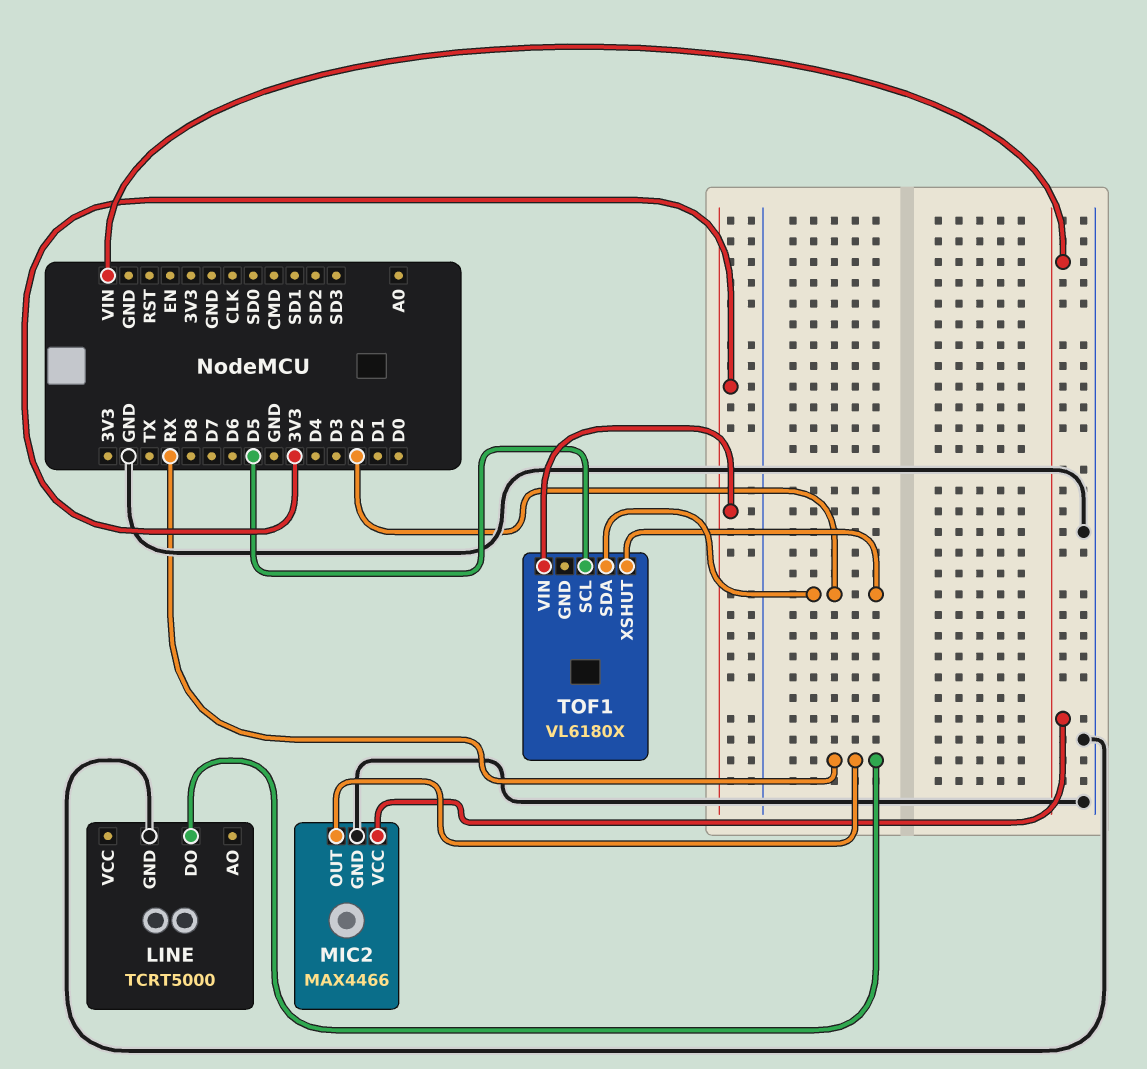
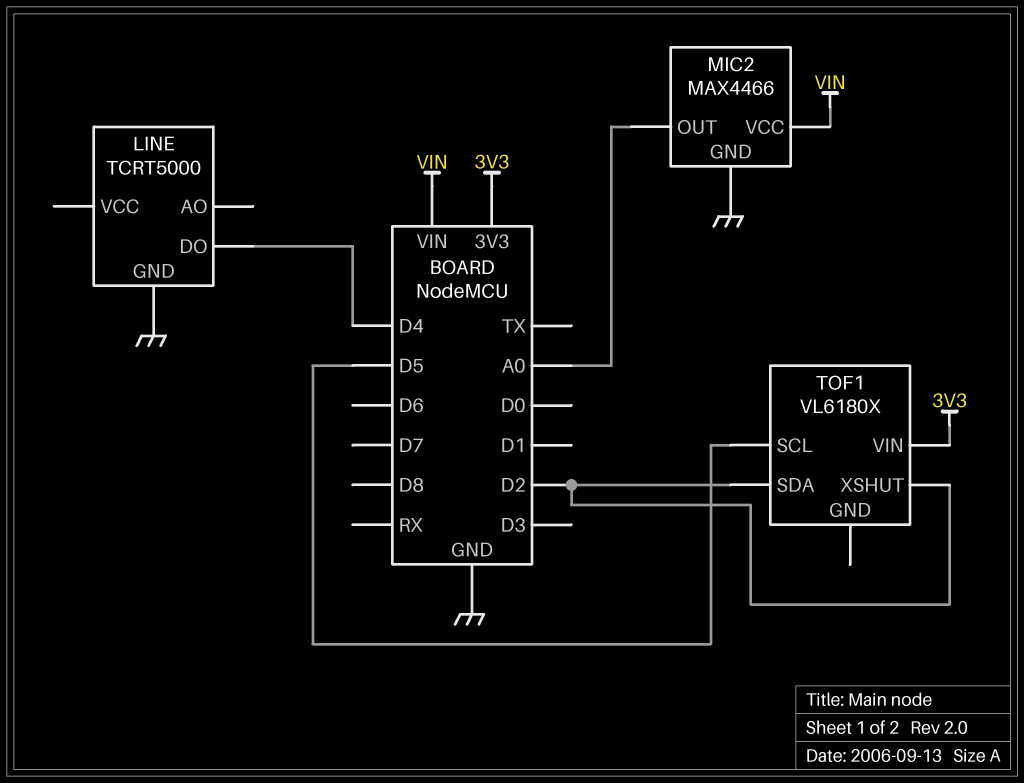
LINE pin DO: RX -> D4
MIC2 pin OUT: RX -> A0

